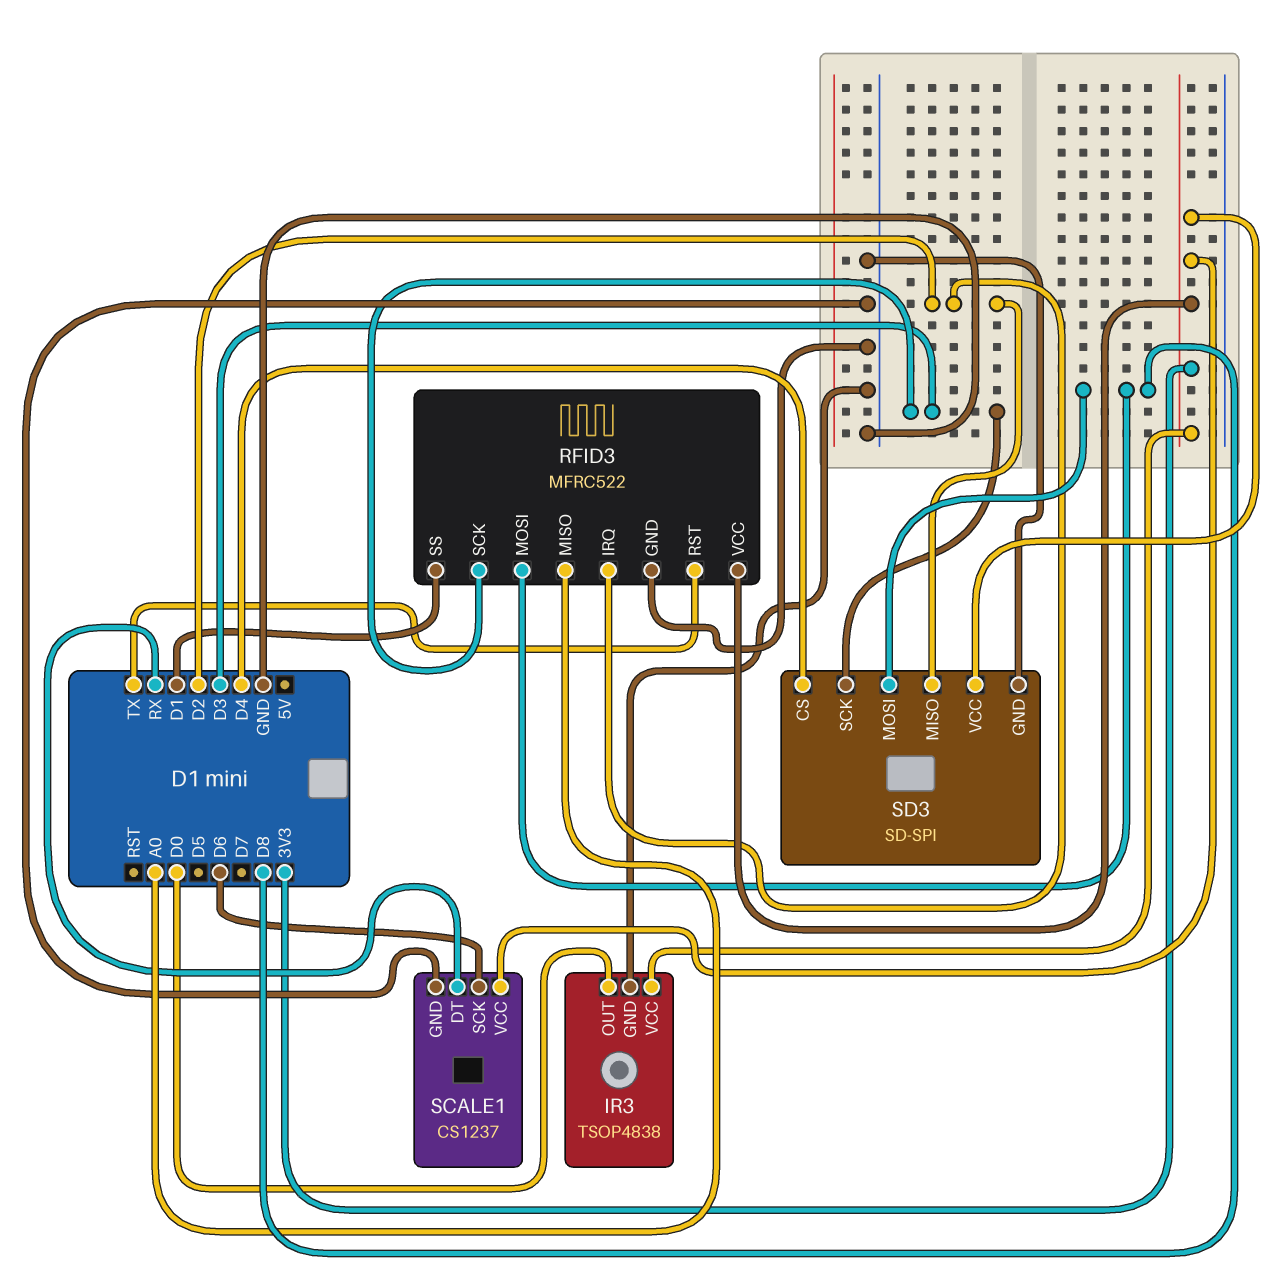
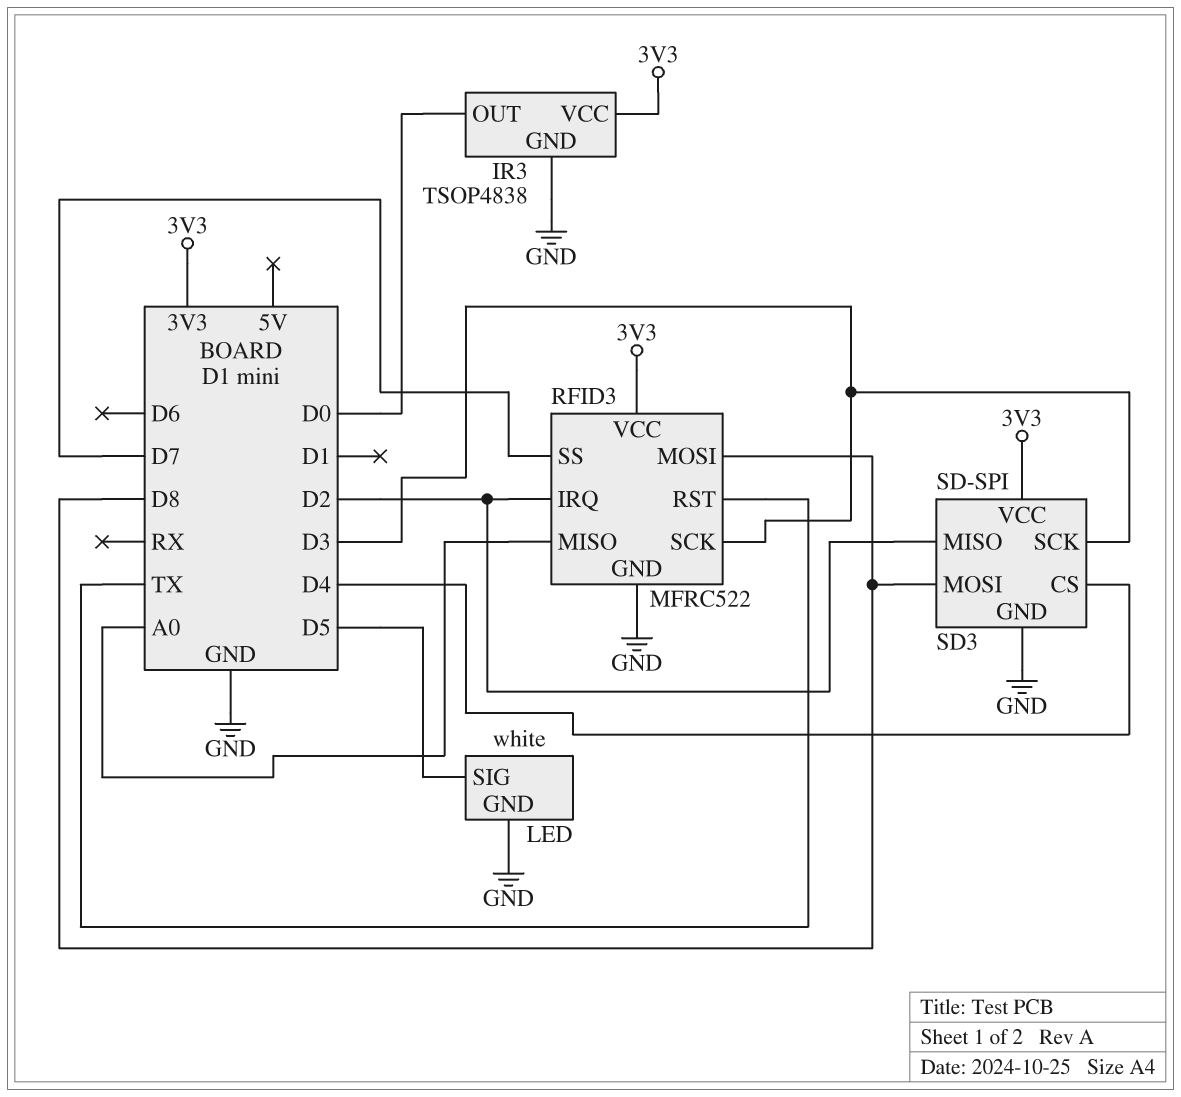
LED: none -> white
LED pin GND: none -> GND
LED pin SIG: none -> D5
RFID3 pin SS: D1 -> D7
SCALE1: CS1237 -> none
SCALE1 pin DT: RX -> none
SCALE1 pin GND: GND -> none
SCALE1 pin SCK: D6 -> none
SCALE1 pin VCC: 3V3 -> none

